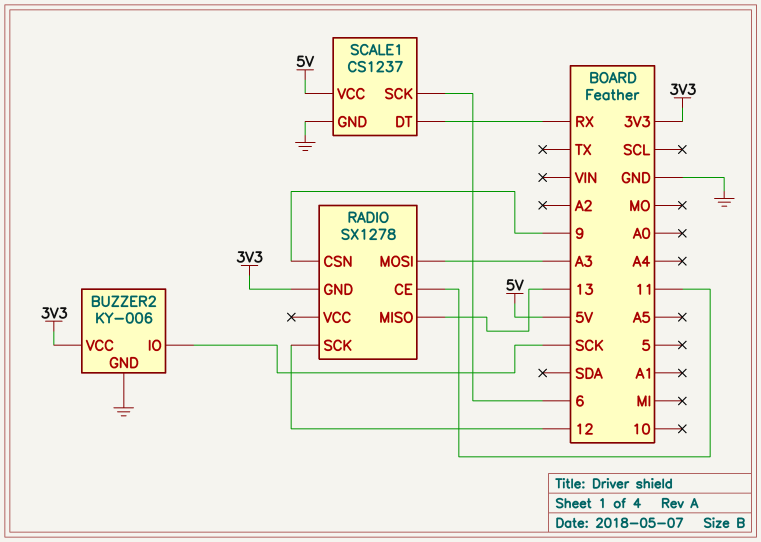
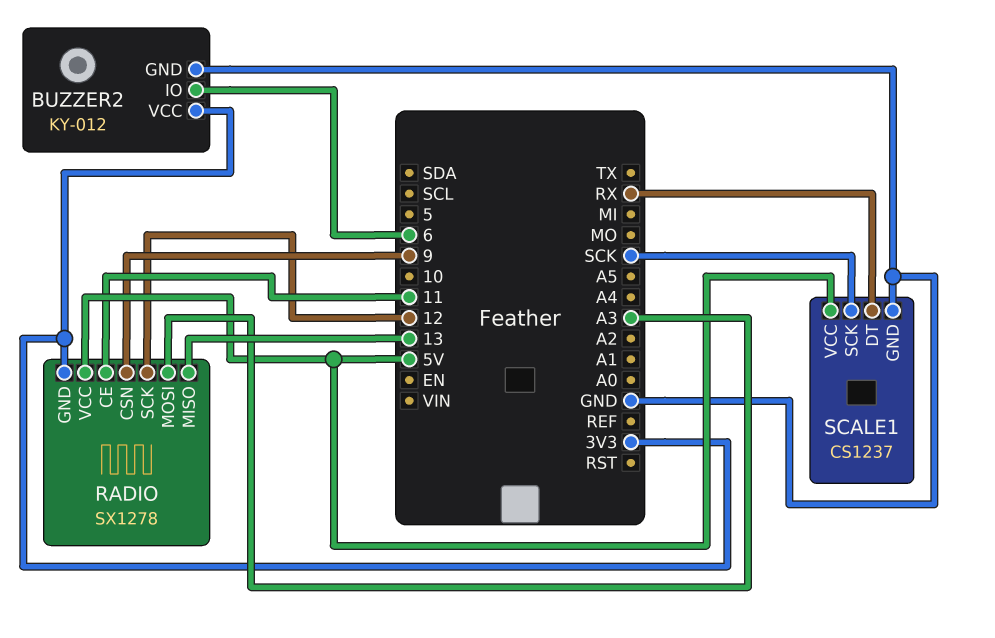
BUZZER2: KY-006 -> KY-012
BUZZER2 pin IO: SCK -> 6
RADIO pin VCC: none -> 5V
SCALE1 pin SCK: 6 -> SCK

